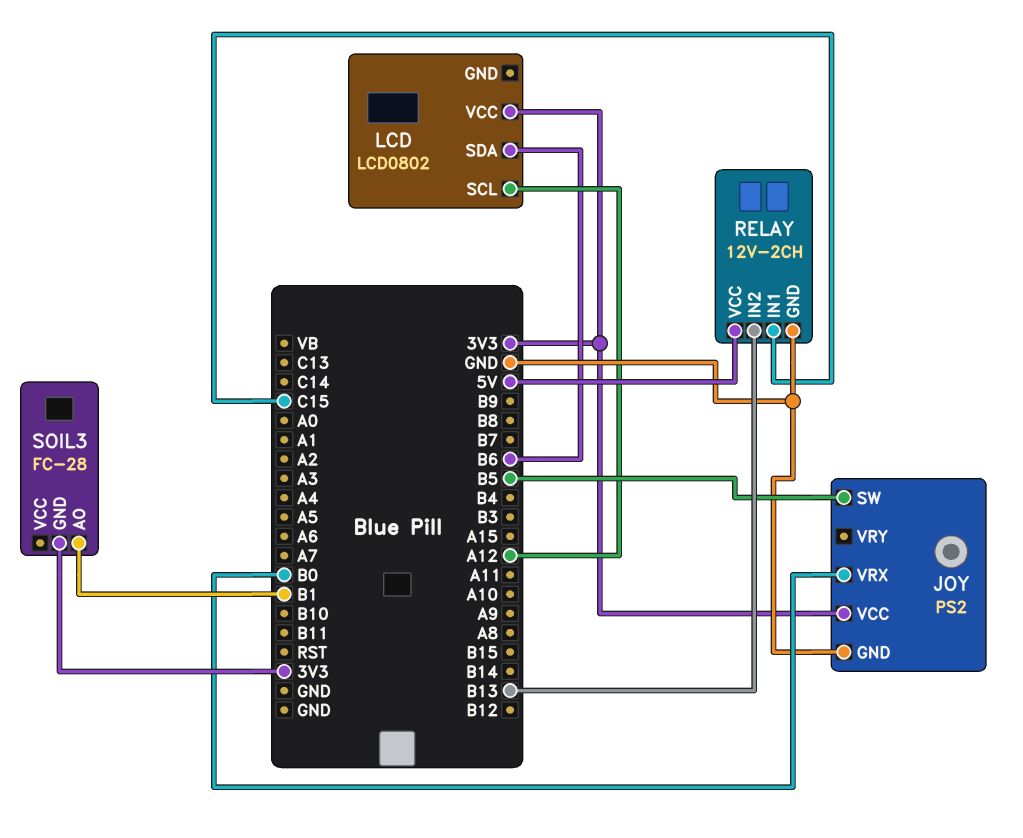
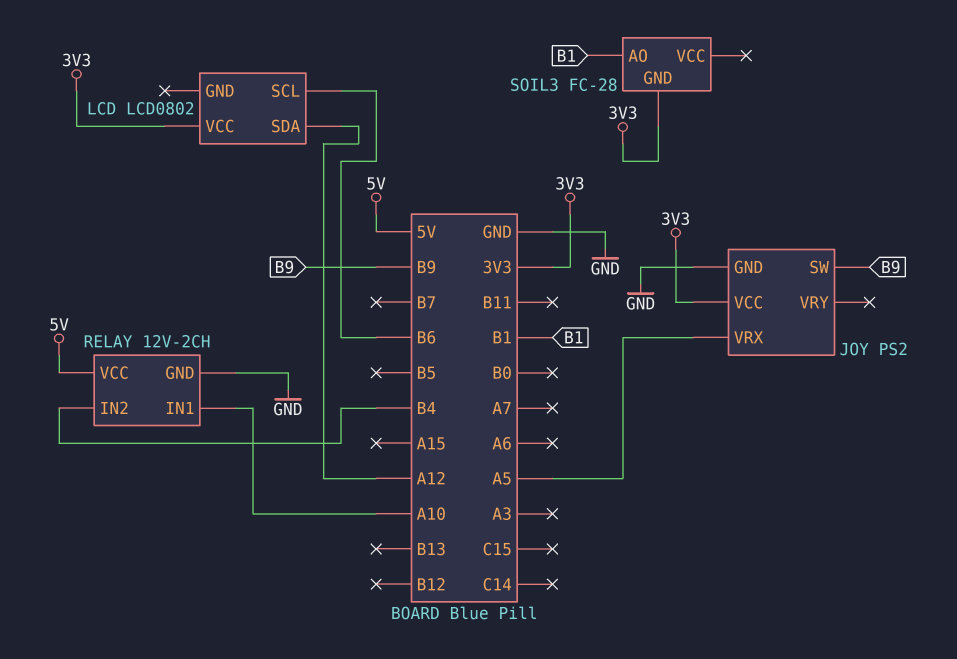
JOY pin SW: B5 -> B9
JOY pin VRX: B0 -> A5
LCD pin SCL: A12 -> B6
LCD pin SDA: B6 -> A12
RELAY pin IN1: C15 -> A10
RELAY pin IN2: B13 -> B4

